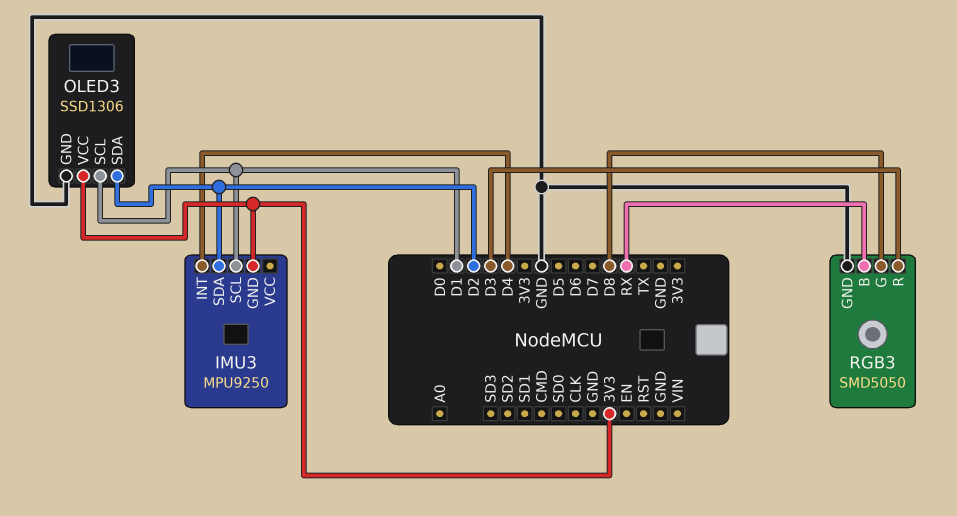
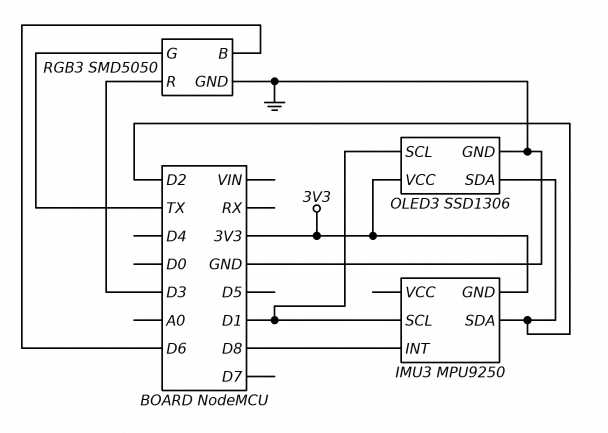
IMU3 pin INT: D4 -> D8
RGB3 pin B: RX -> D6
RGB3 pin G: D8 -> TX

